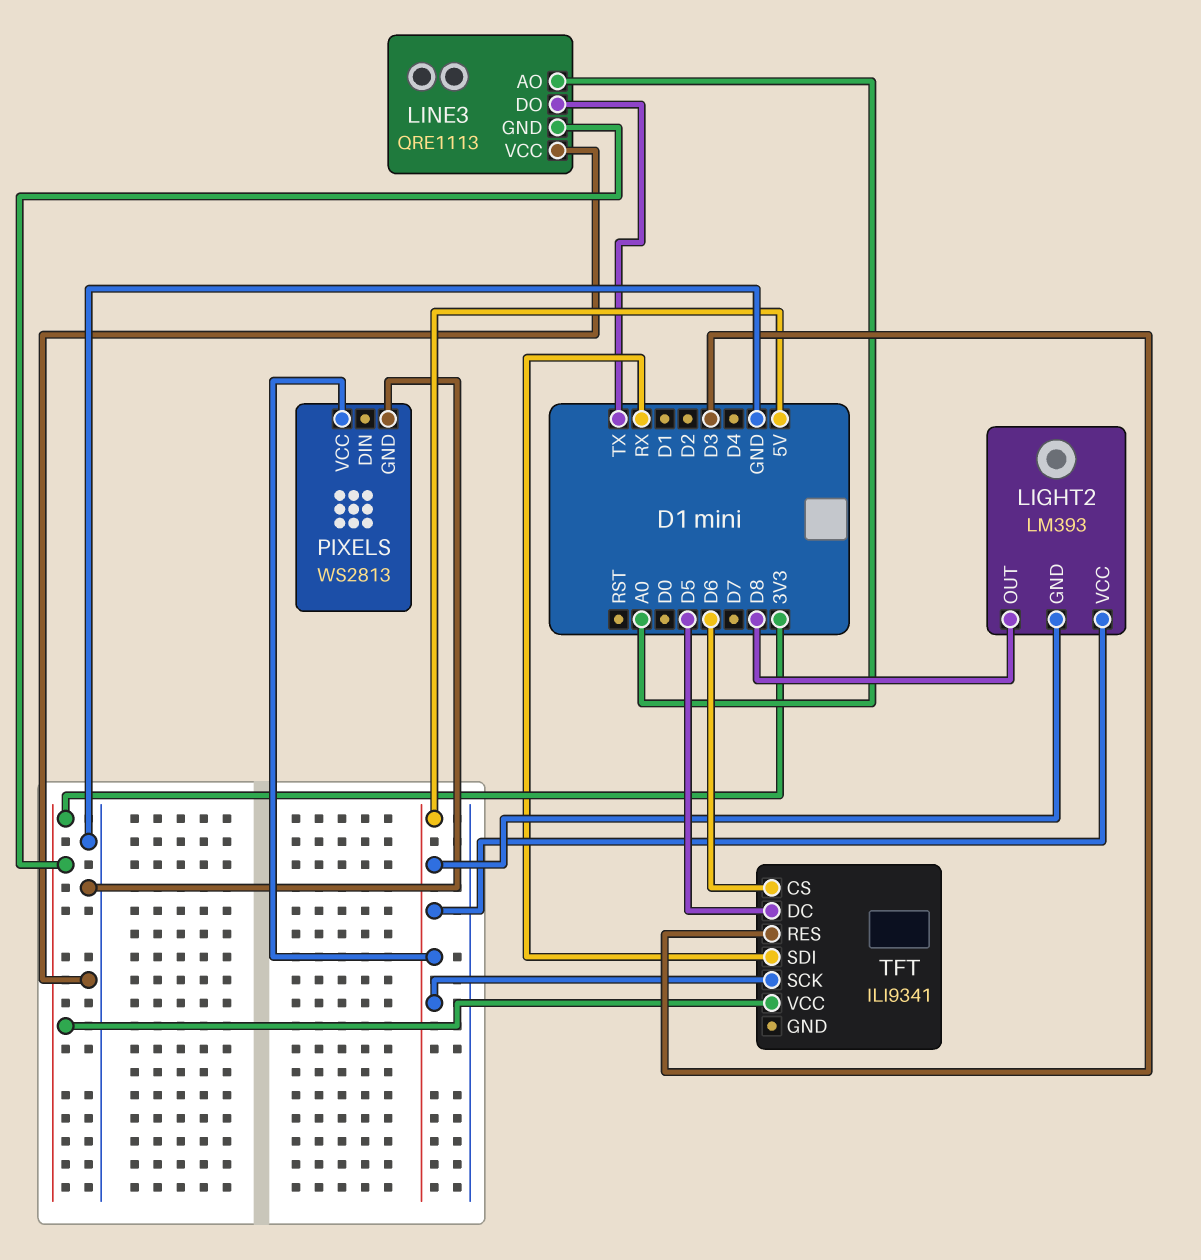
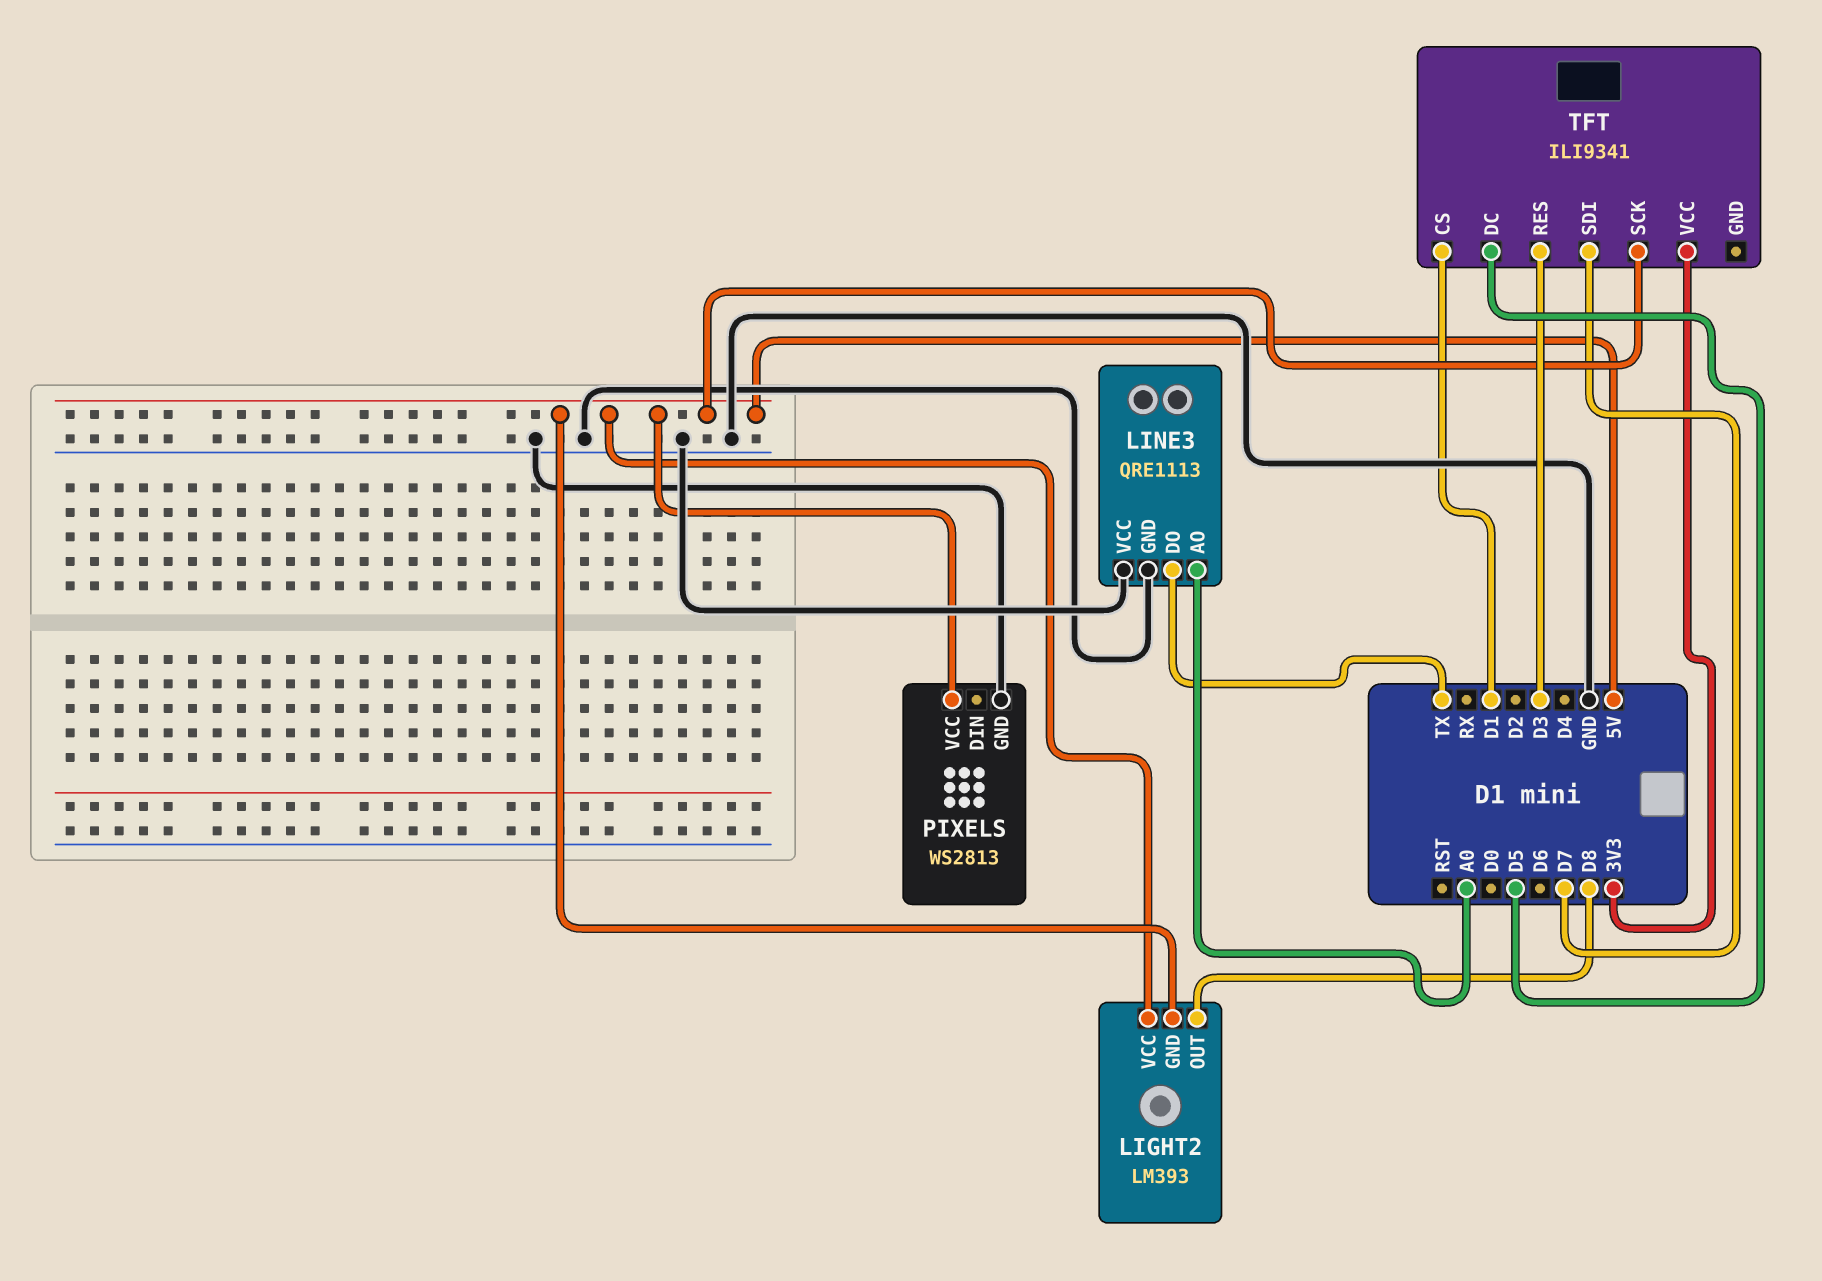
LINE3 pin GND: 3V3 -> GND
TFT pin CS: D6 -> D1
TFT pin SDI: RX -> D7

